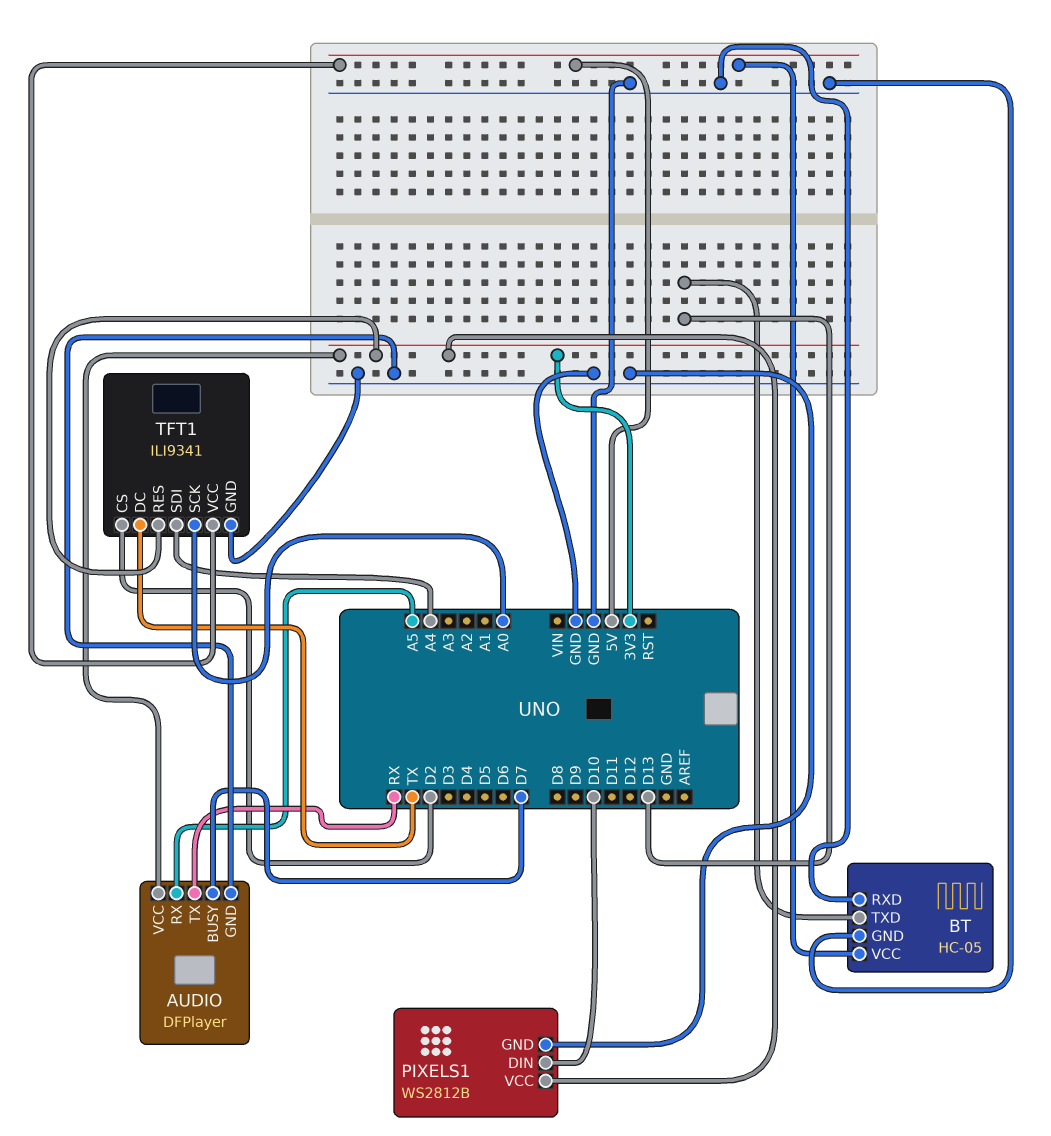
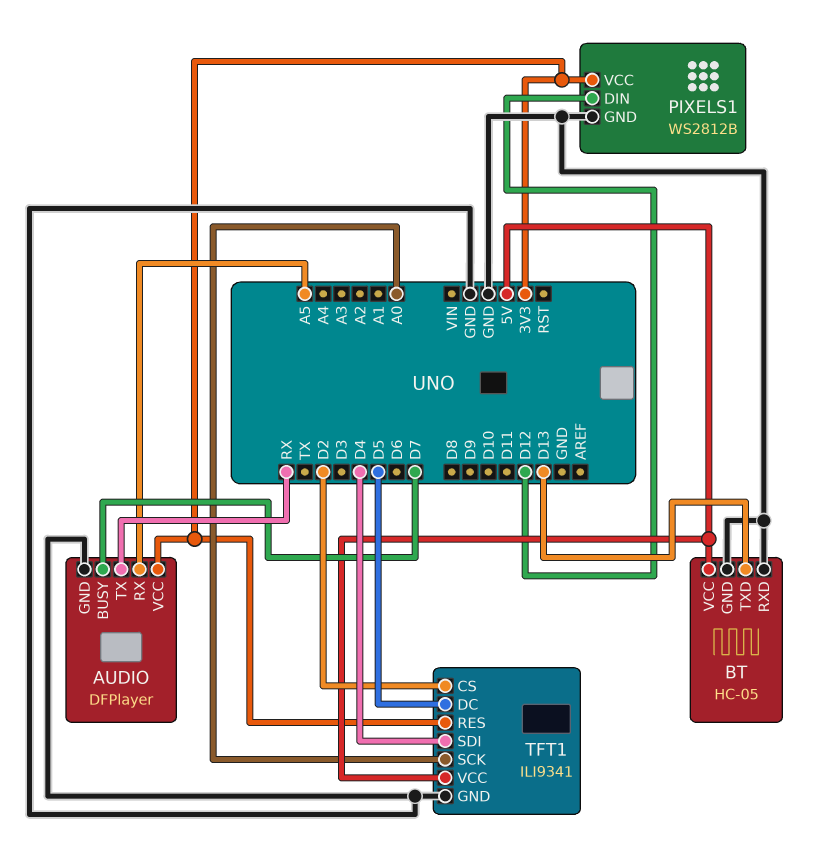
PIXELS1 pin DIN: D10 -> D12
TFT1 pin DC: TX -> D5
TFT1 pin SDI: A4 -> D4

